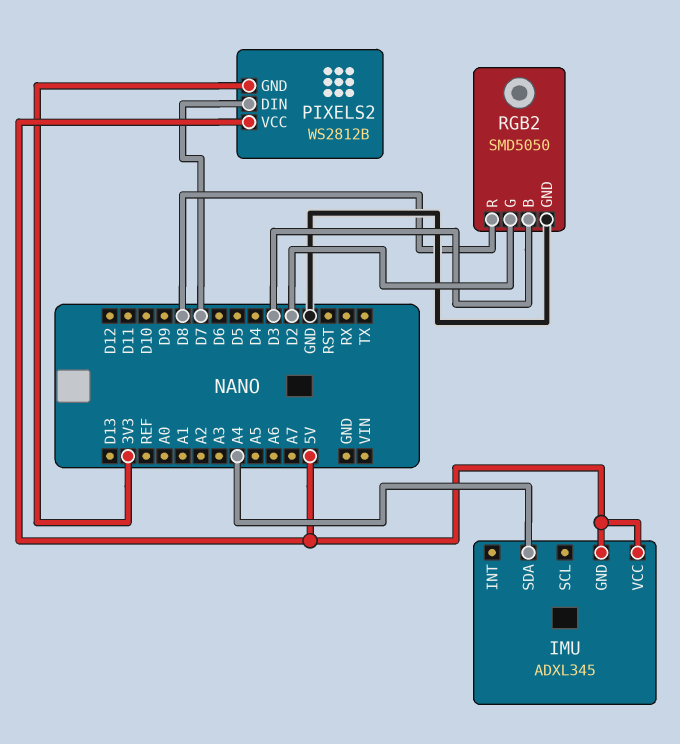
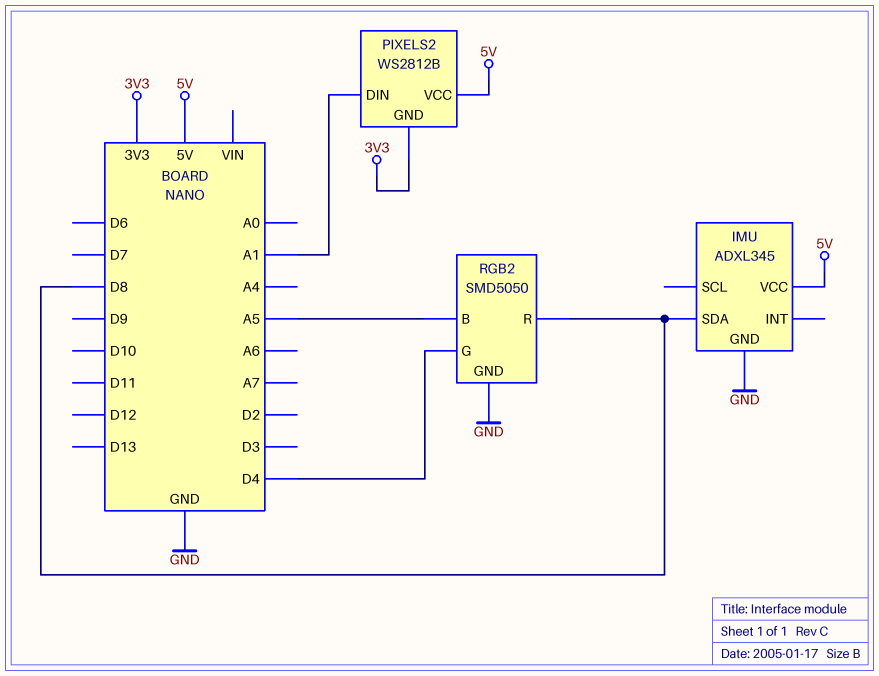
IMU pin GND: 5V -> GND
IMU pin SDA: A4 -> D8
PIXELS2 pin DIN: D7 -> A1
RGB2 pin B: D3 -> A5
RGB2 pin G: D2 -> D4

